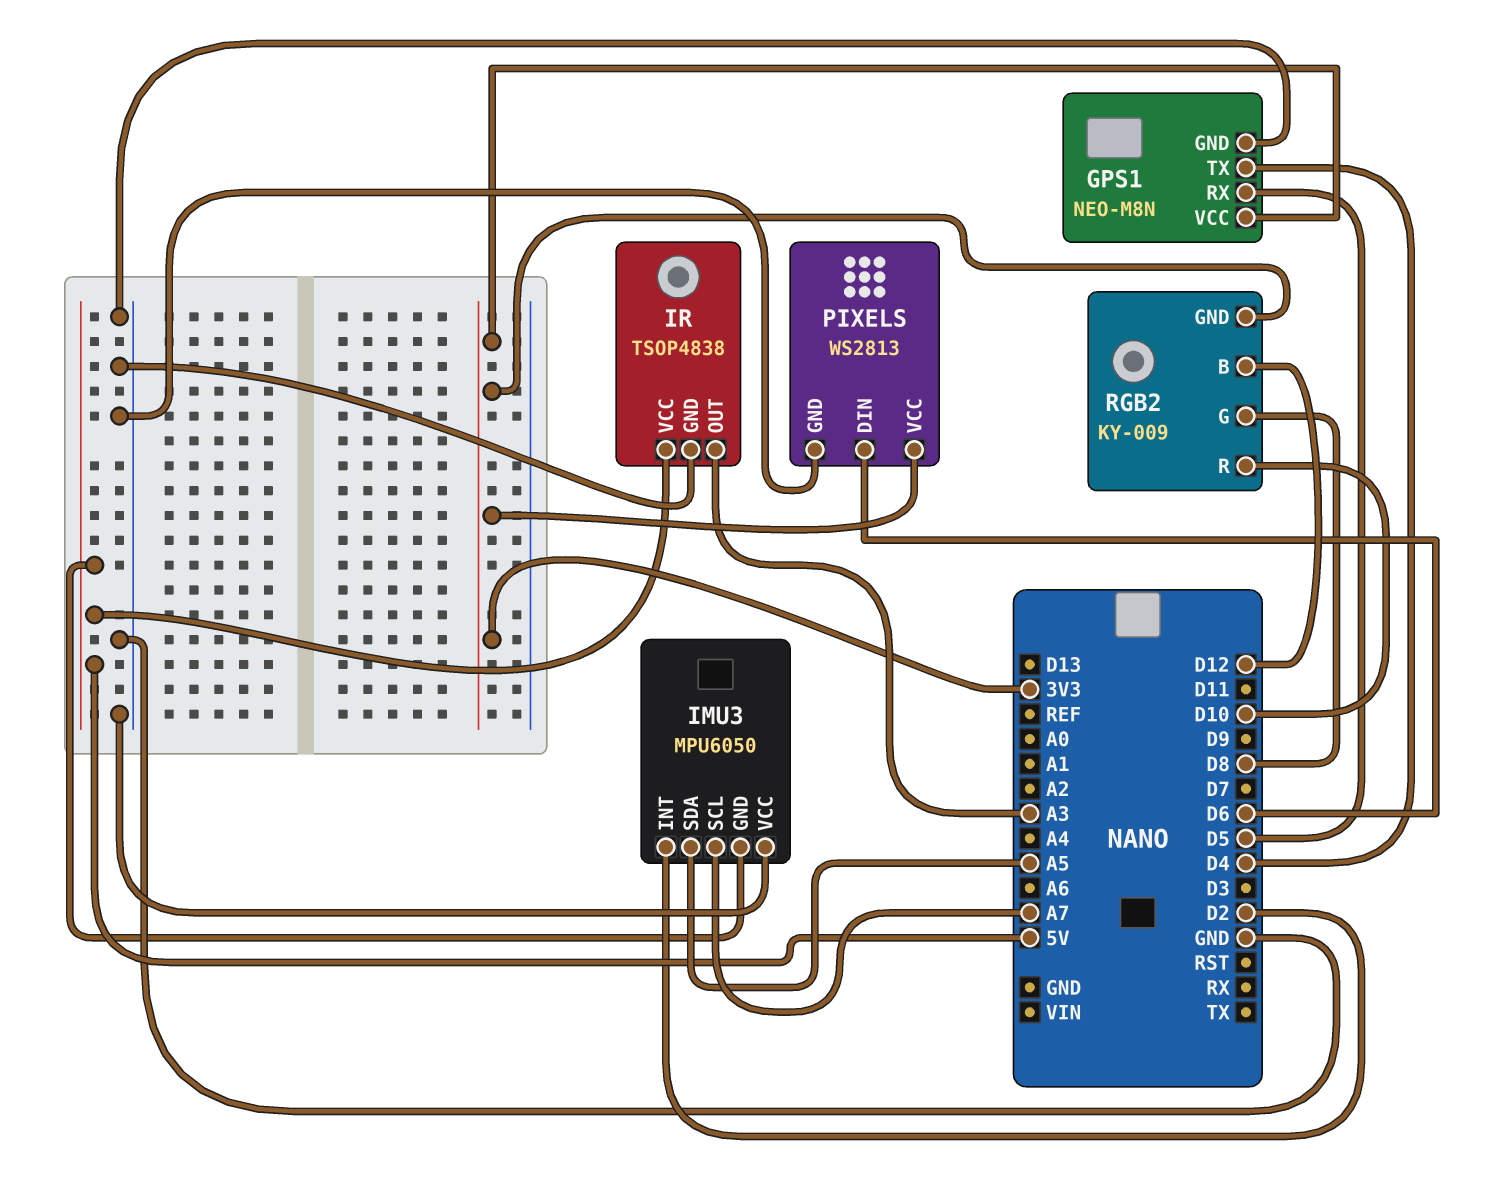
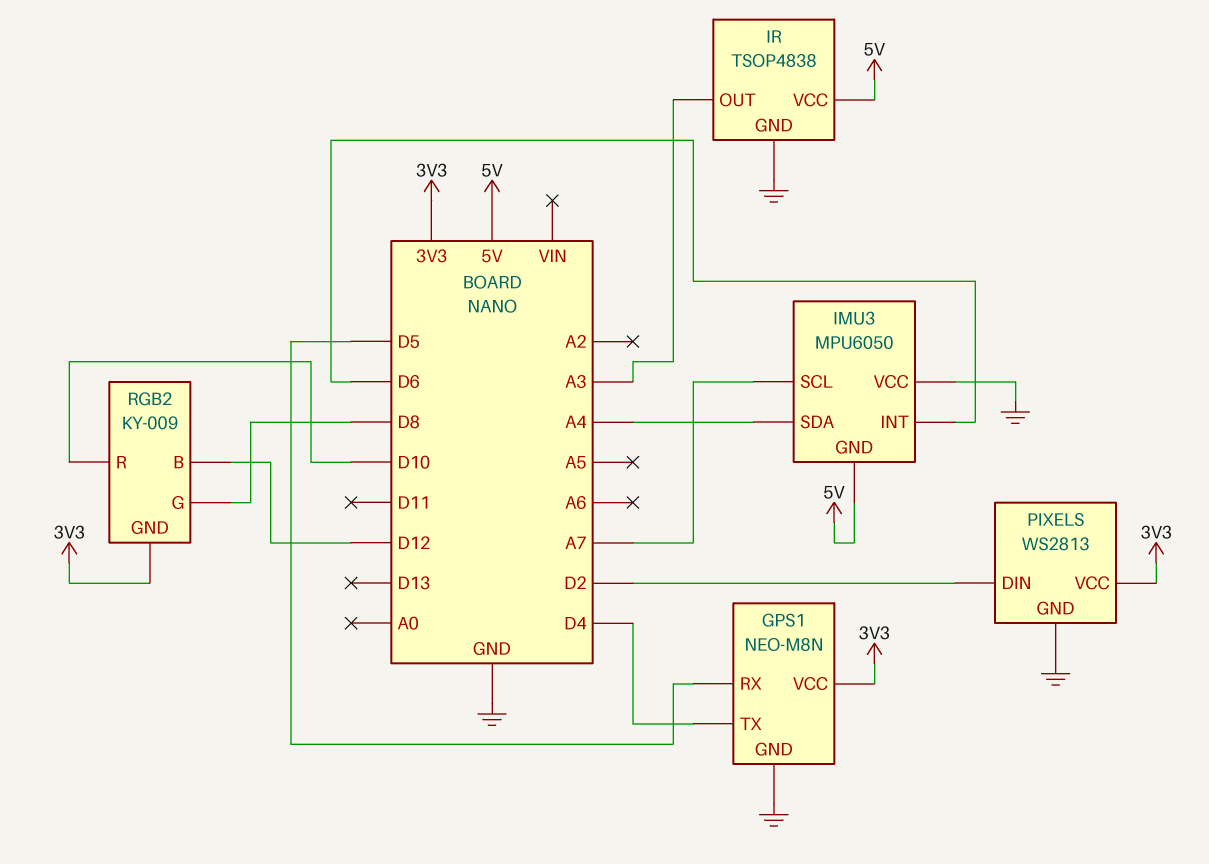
IMU3 pin INT: D2 -> D6
IMU3 pin SDA: A5 -> A4
PIXELS pin DIN: D6 -> D2

